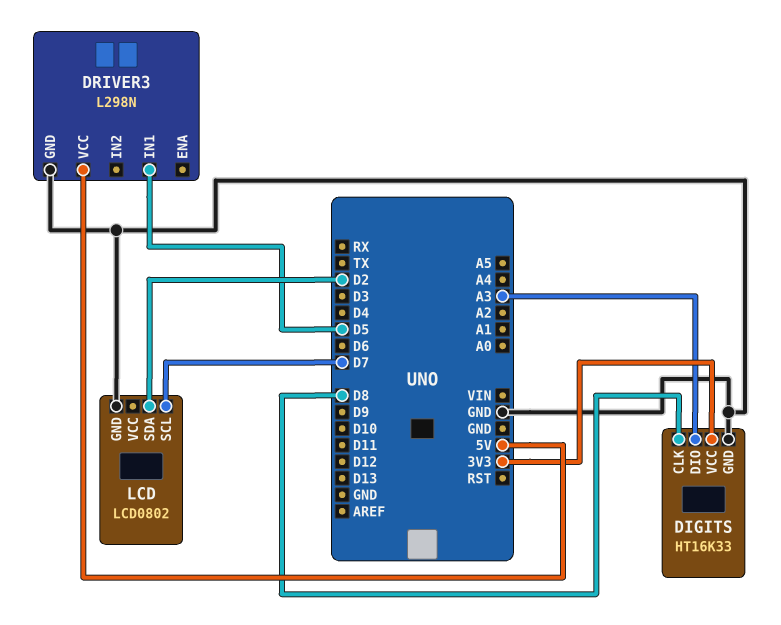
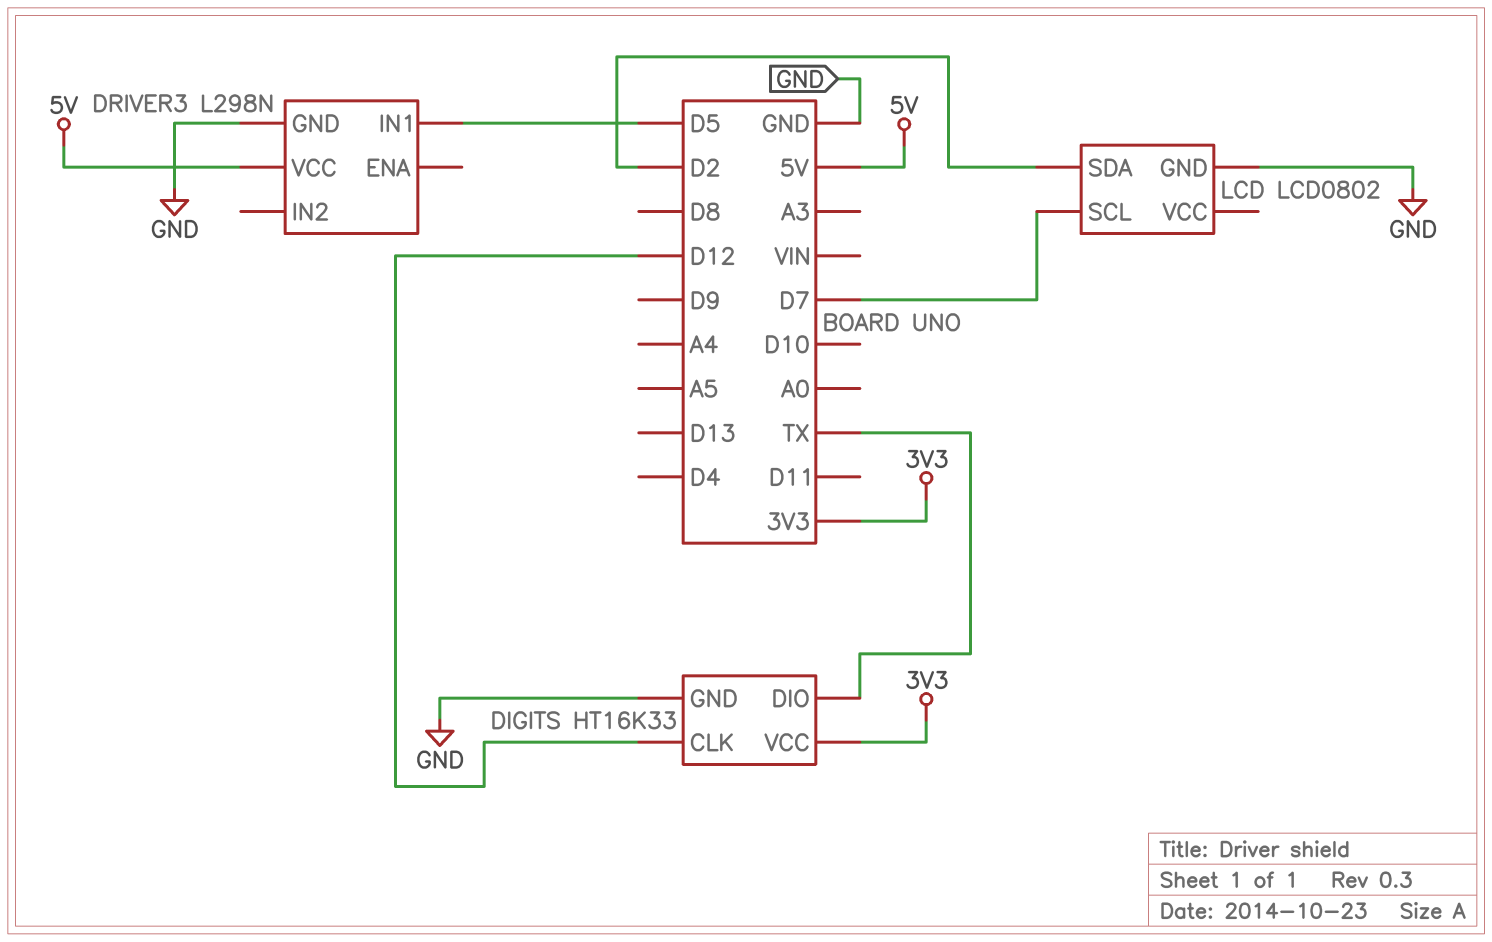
DIGITS pin CLK: D8 -> D12
DIGITS pin DIO: A3 -> TX

